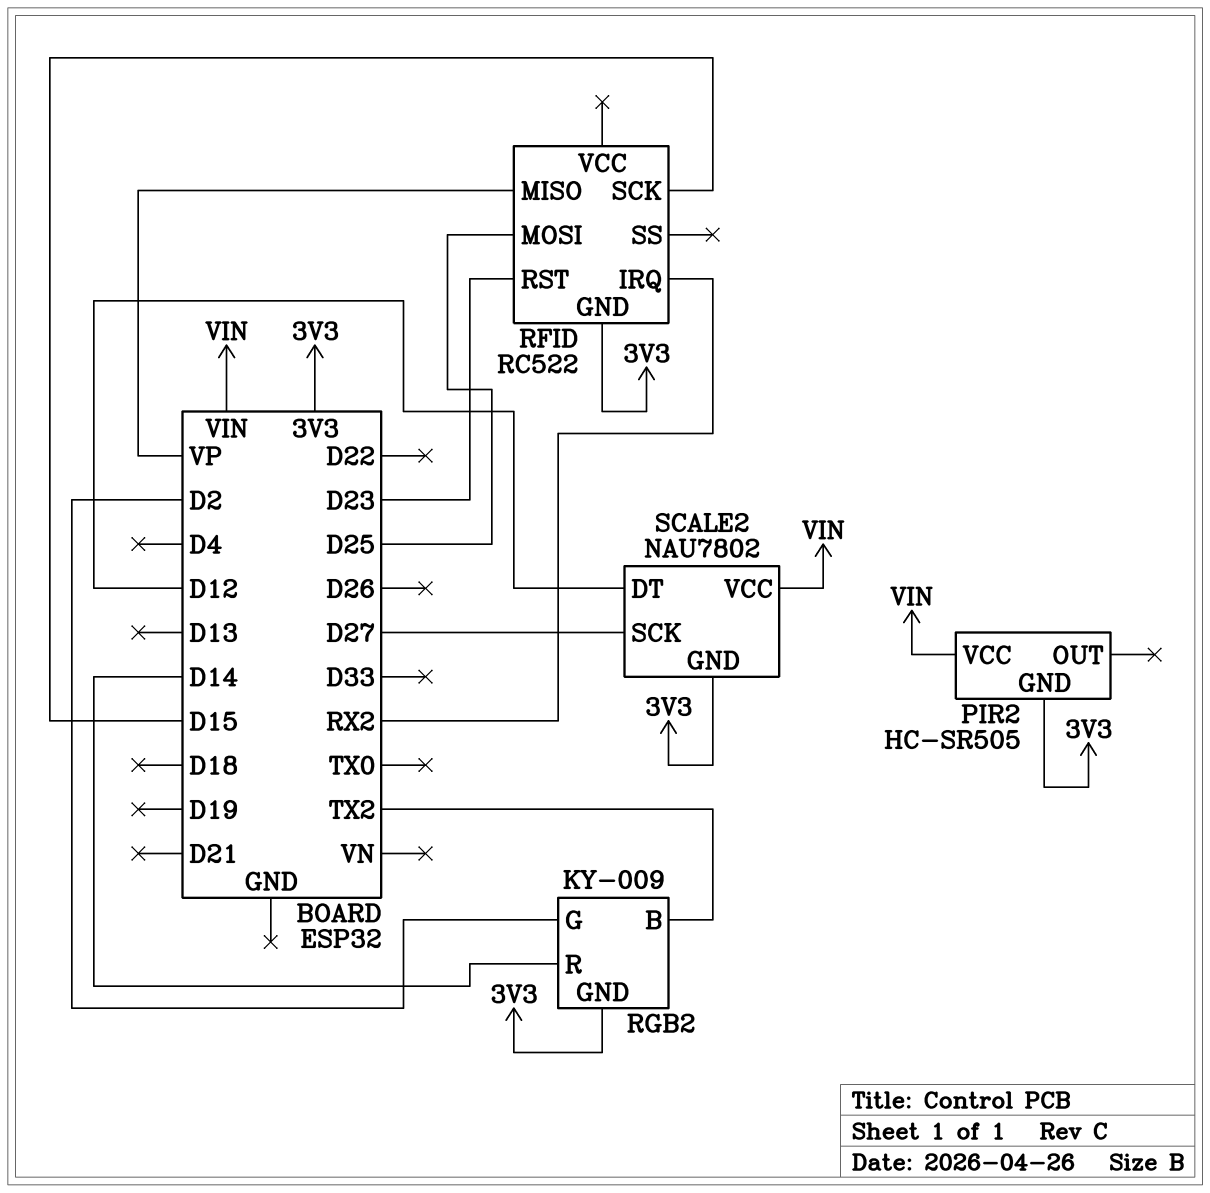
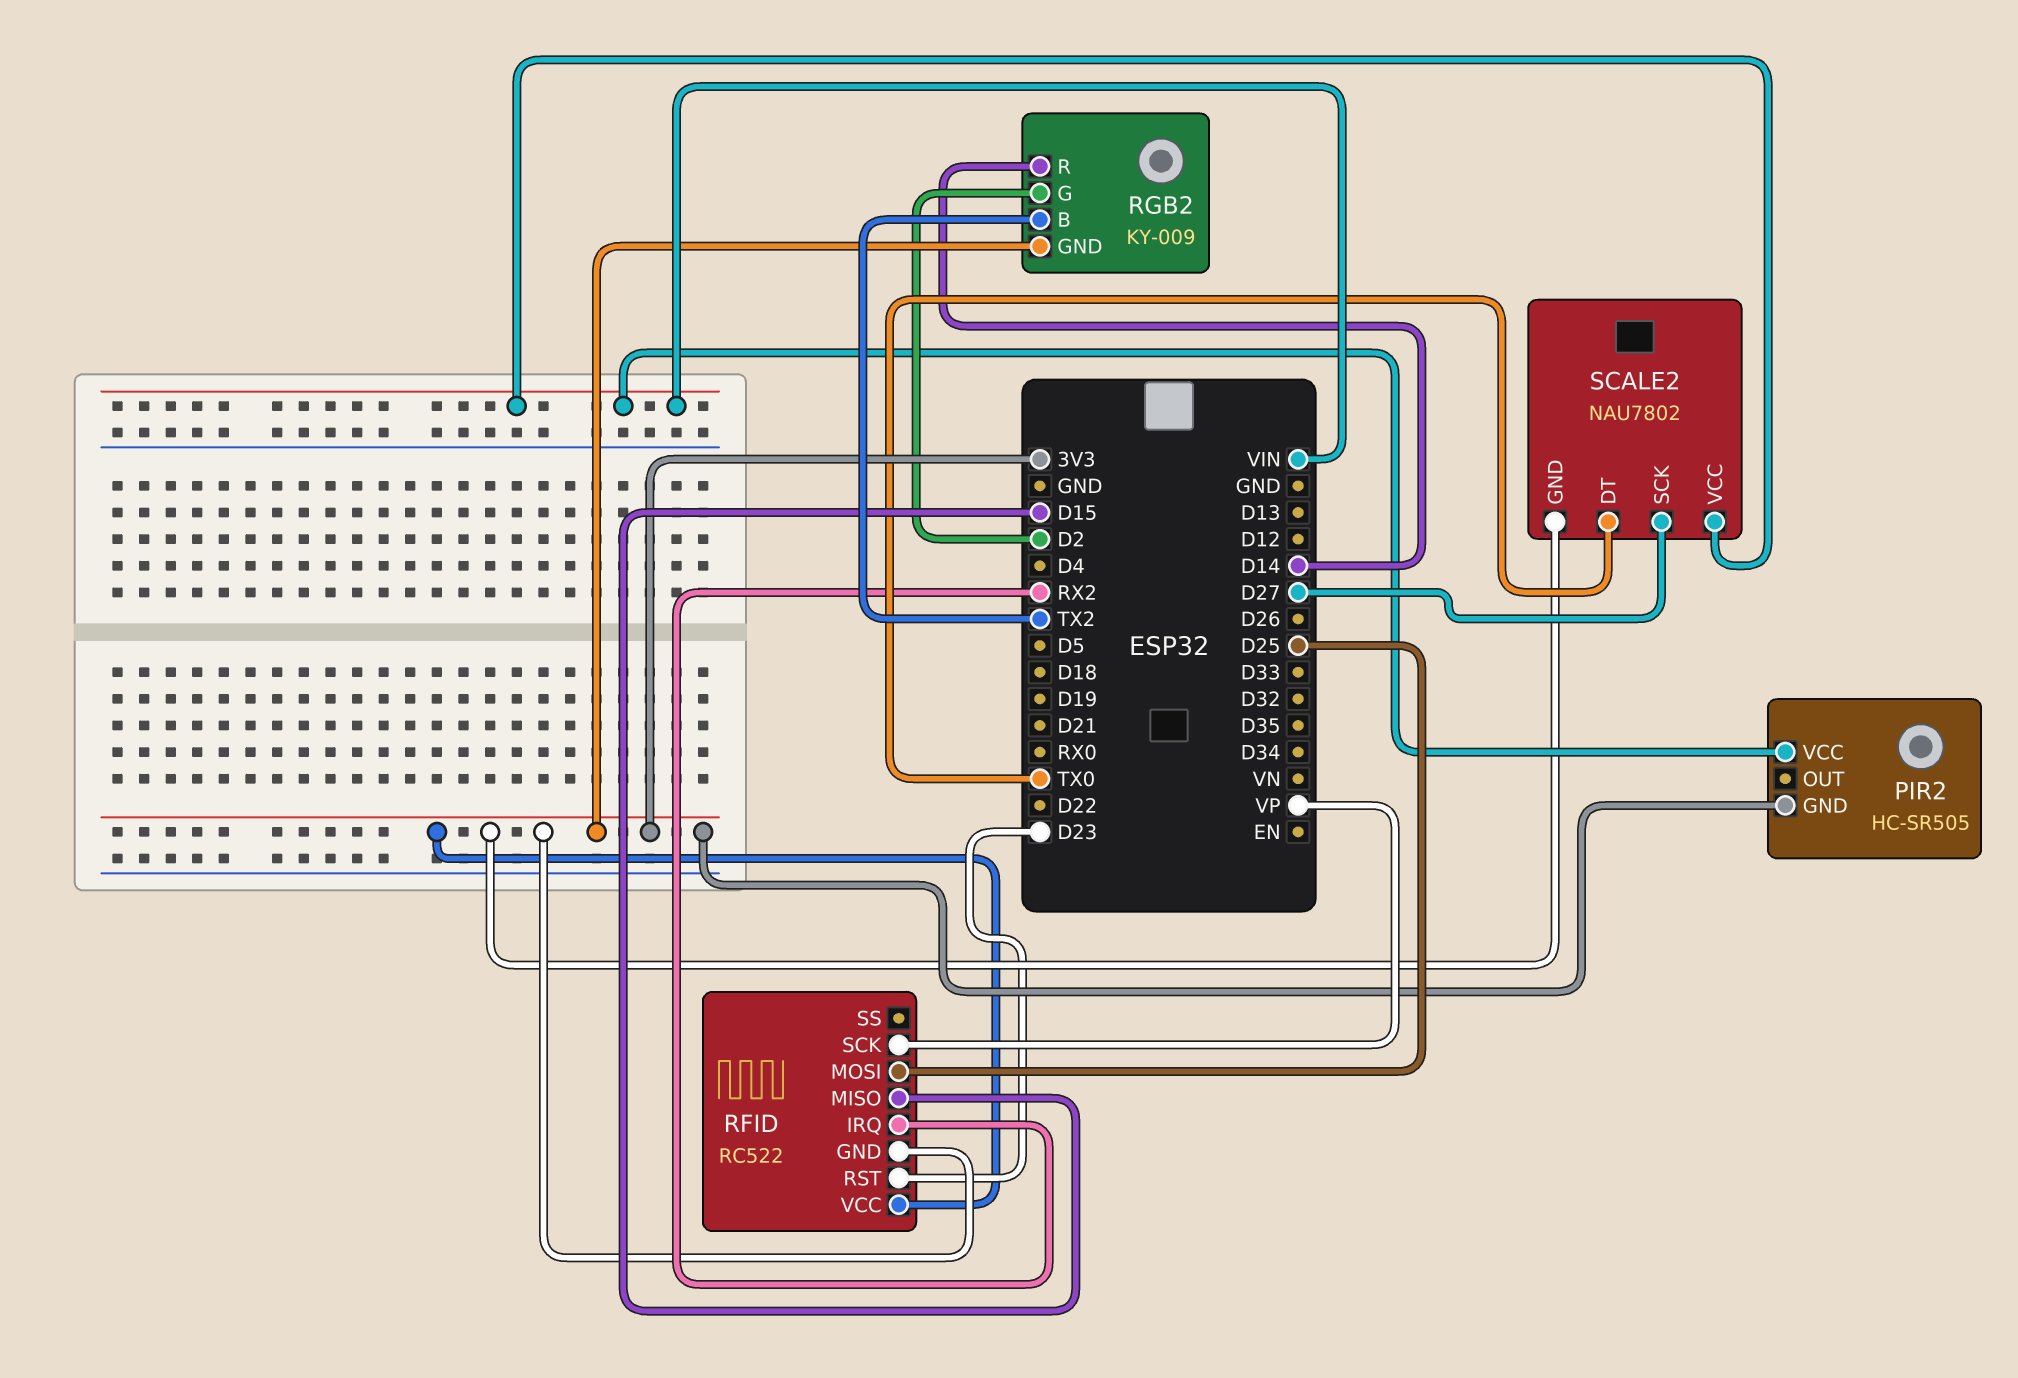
RFID pin MISO: VP -> D15
RFID pin SCK: D15 -> VP
RFID pin VCC: none -> 3V3
SCALE2 pin DT: D12 -> TX0

